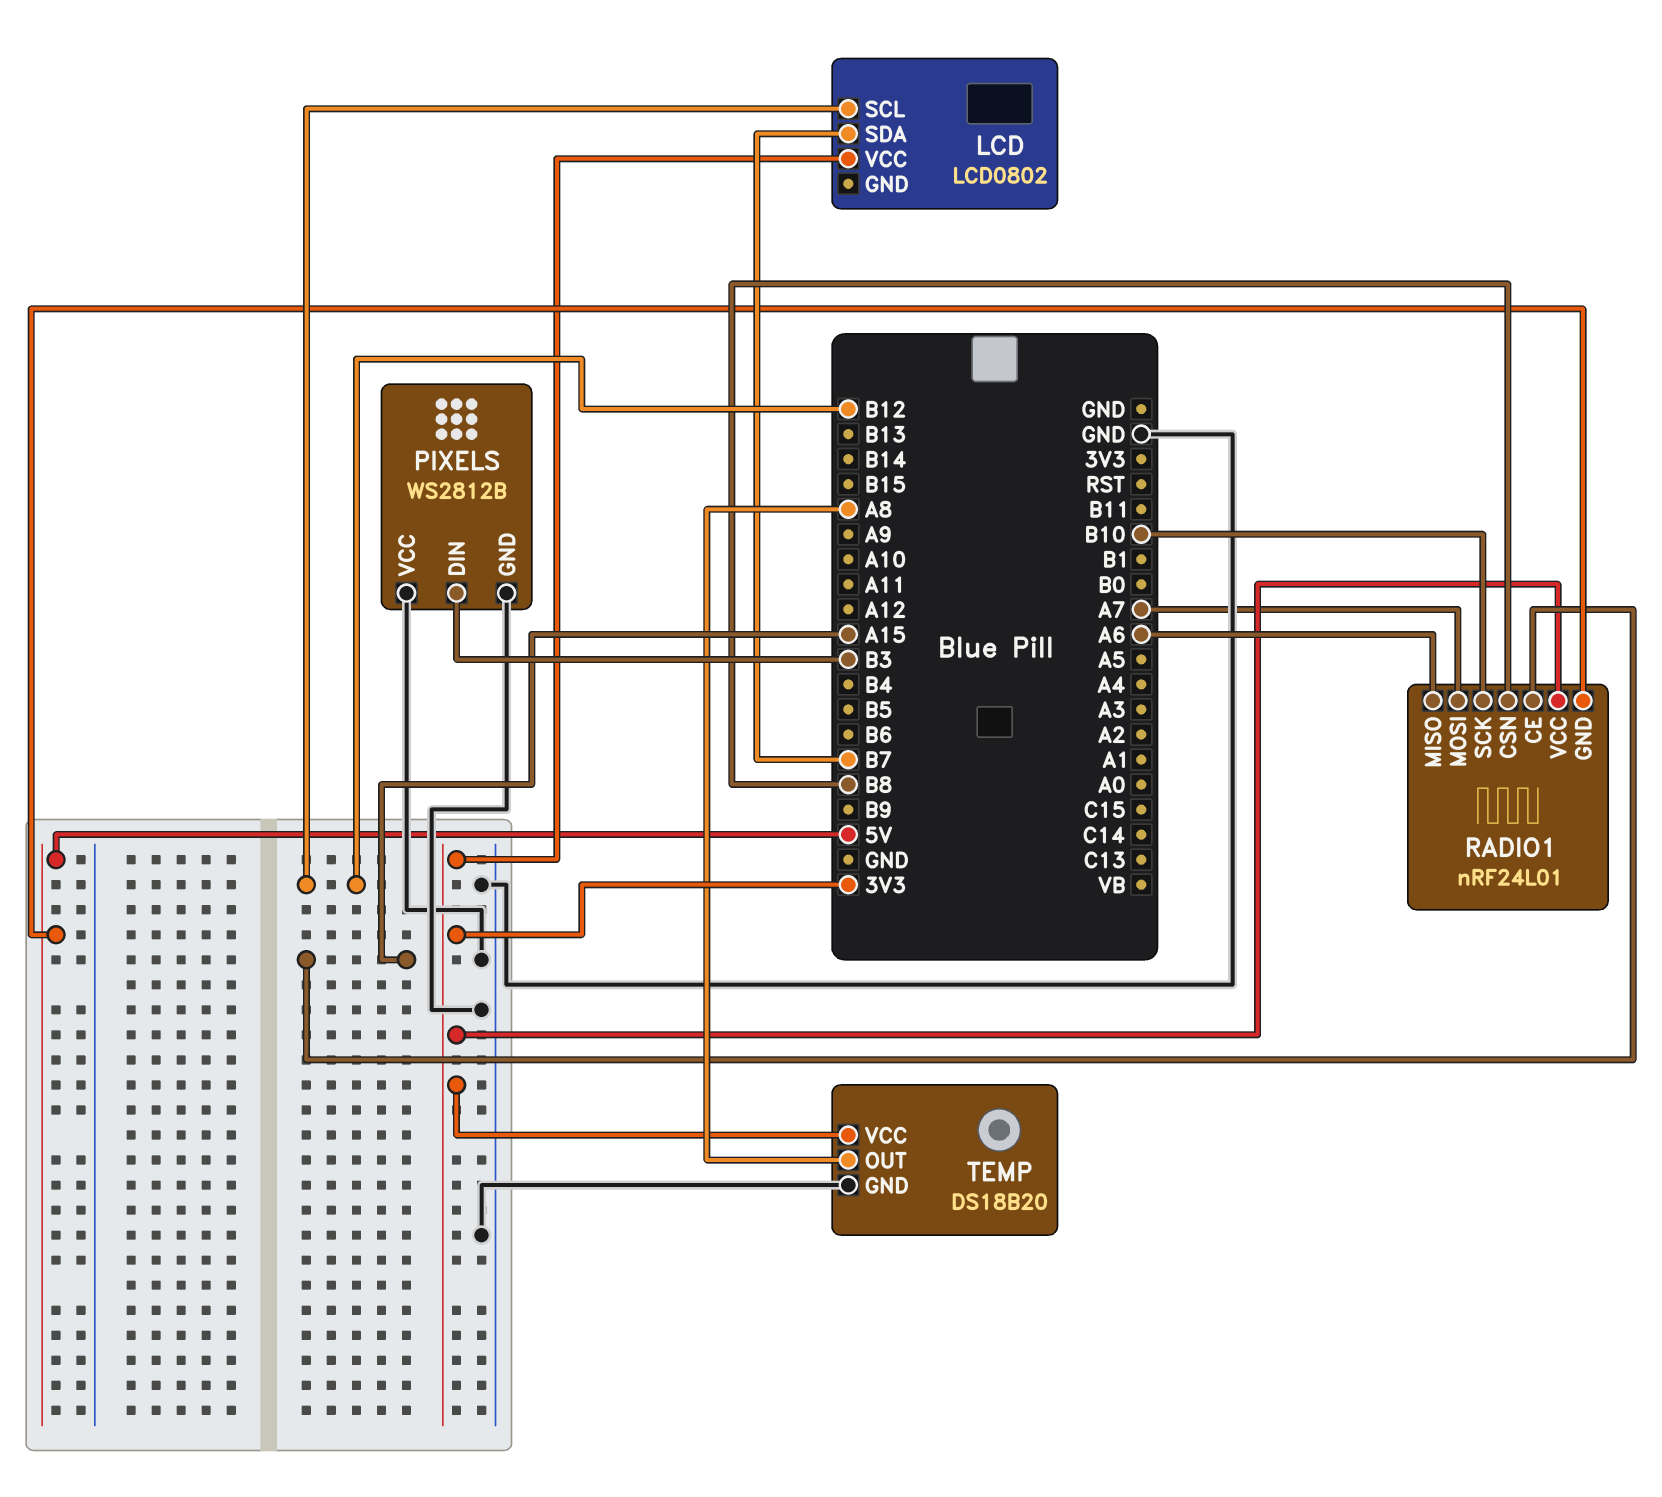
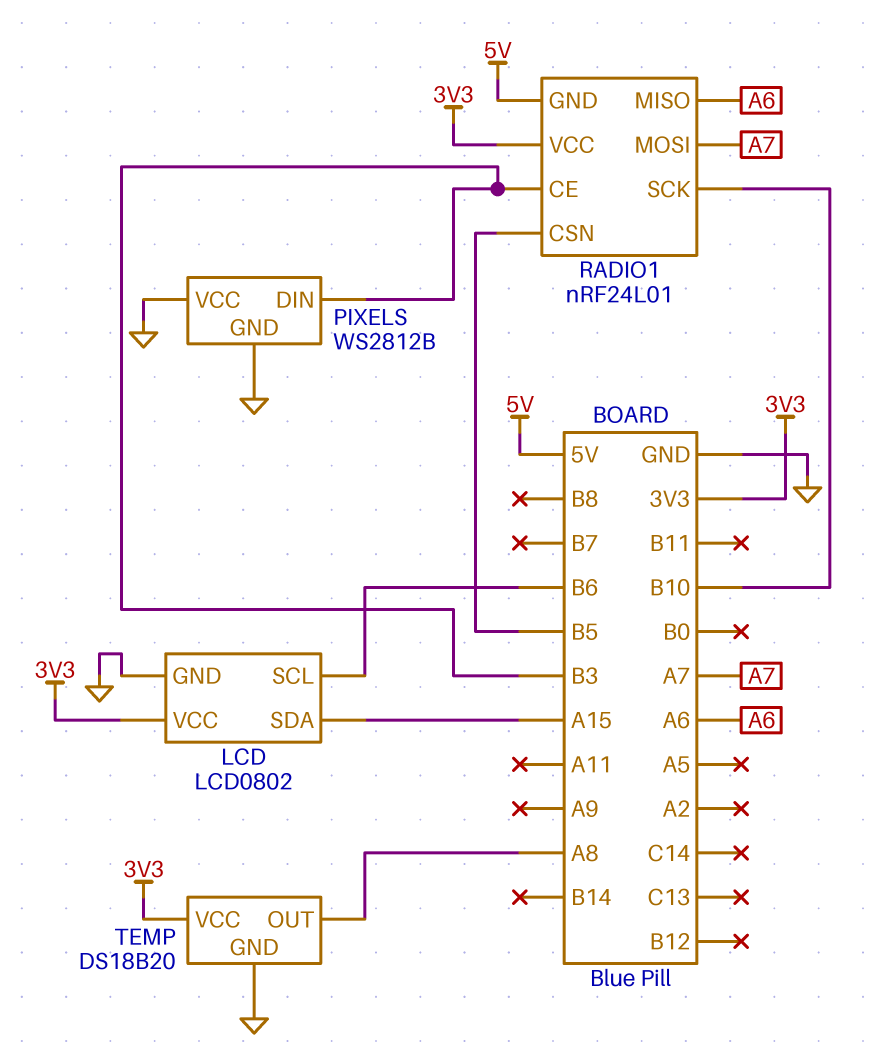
LCD pin GND: none -> GND
LCD pin SCL: B12 -> B6
LCD pin SDA: B7 -> A15
RADIO1 pin CE: A15 -> B3
RADIO1 pin CSN: B8 -> B5

